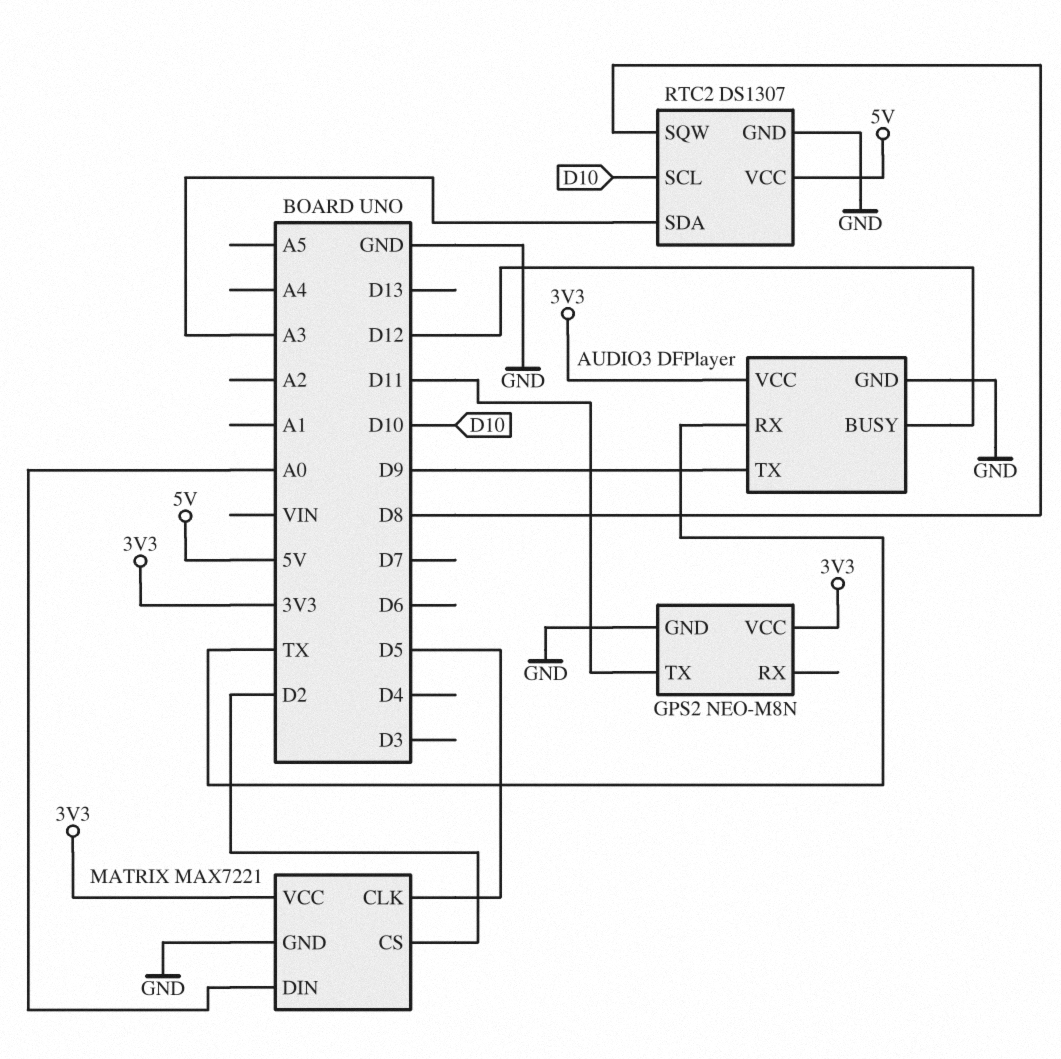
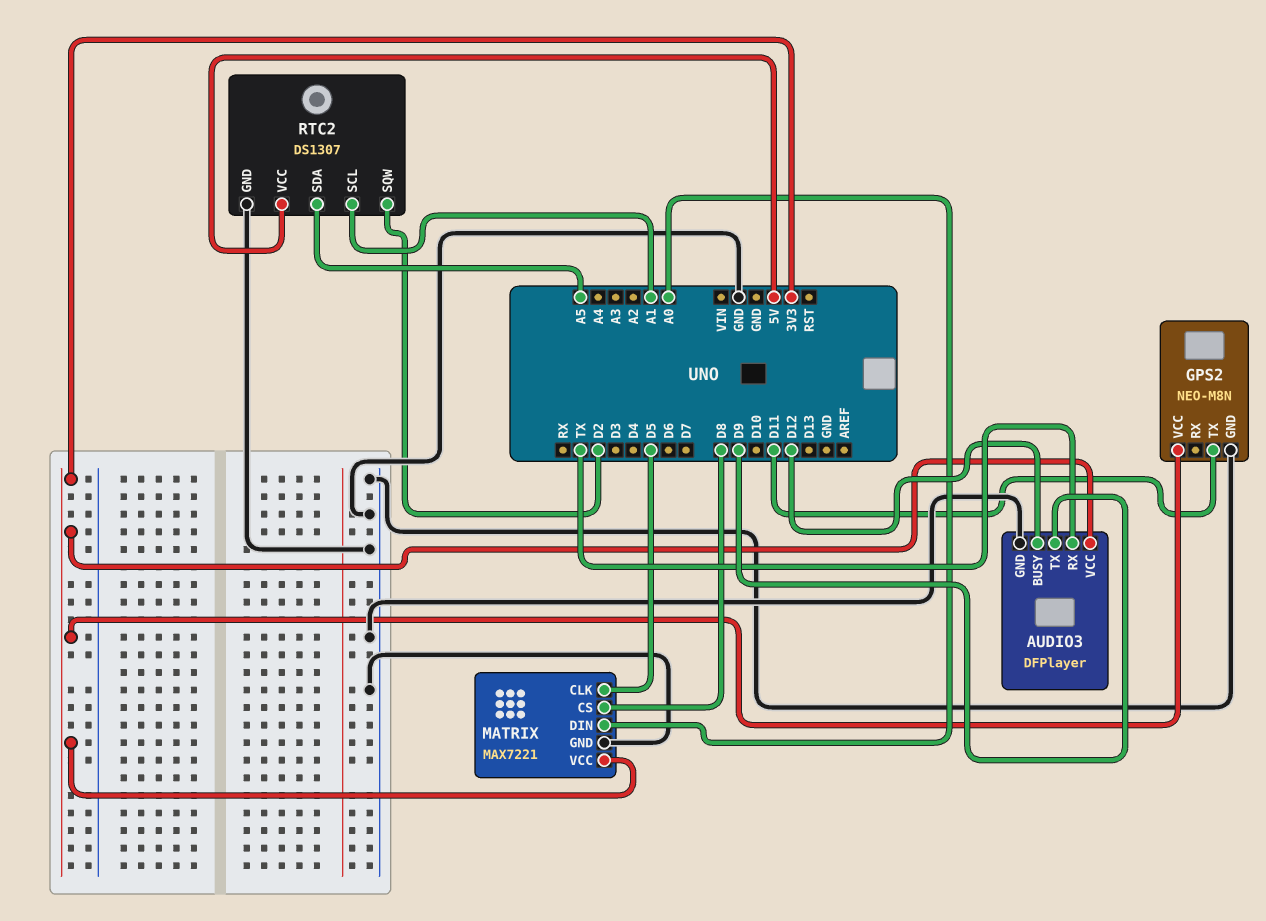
MATRIX pin CS: D2 -> D8
RTC2 pin SCL: D10 -> A1
RTC2 pin SDA: A3 -> A5
RTC2 pin SQW: D8 -> D2

